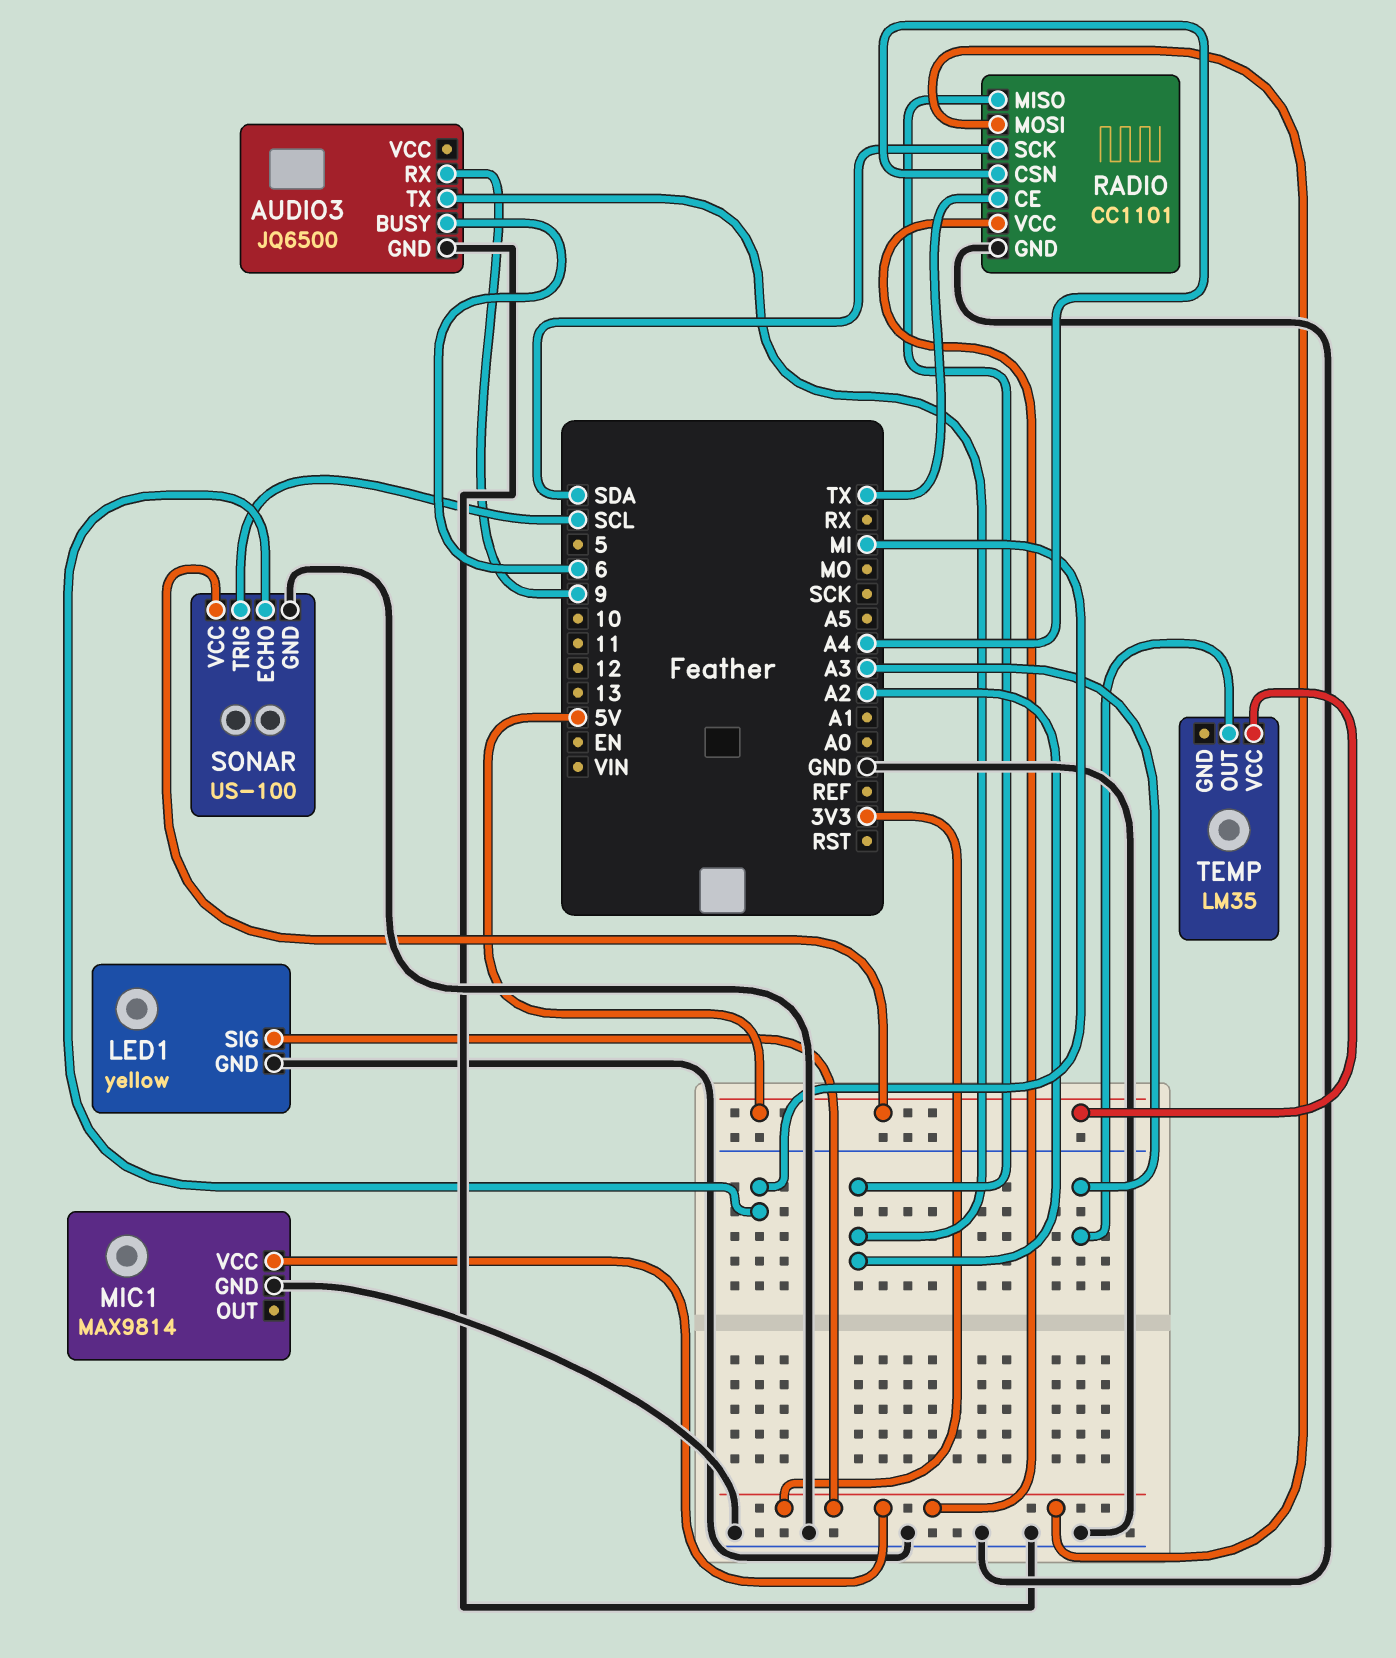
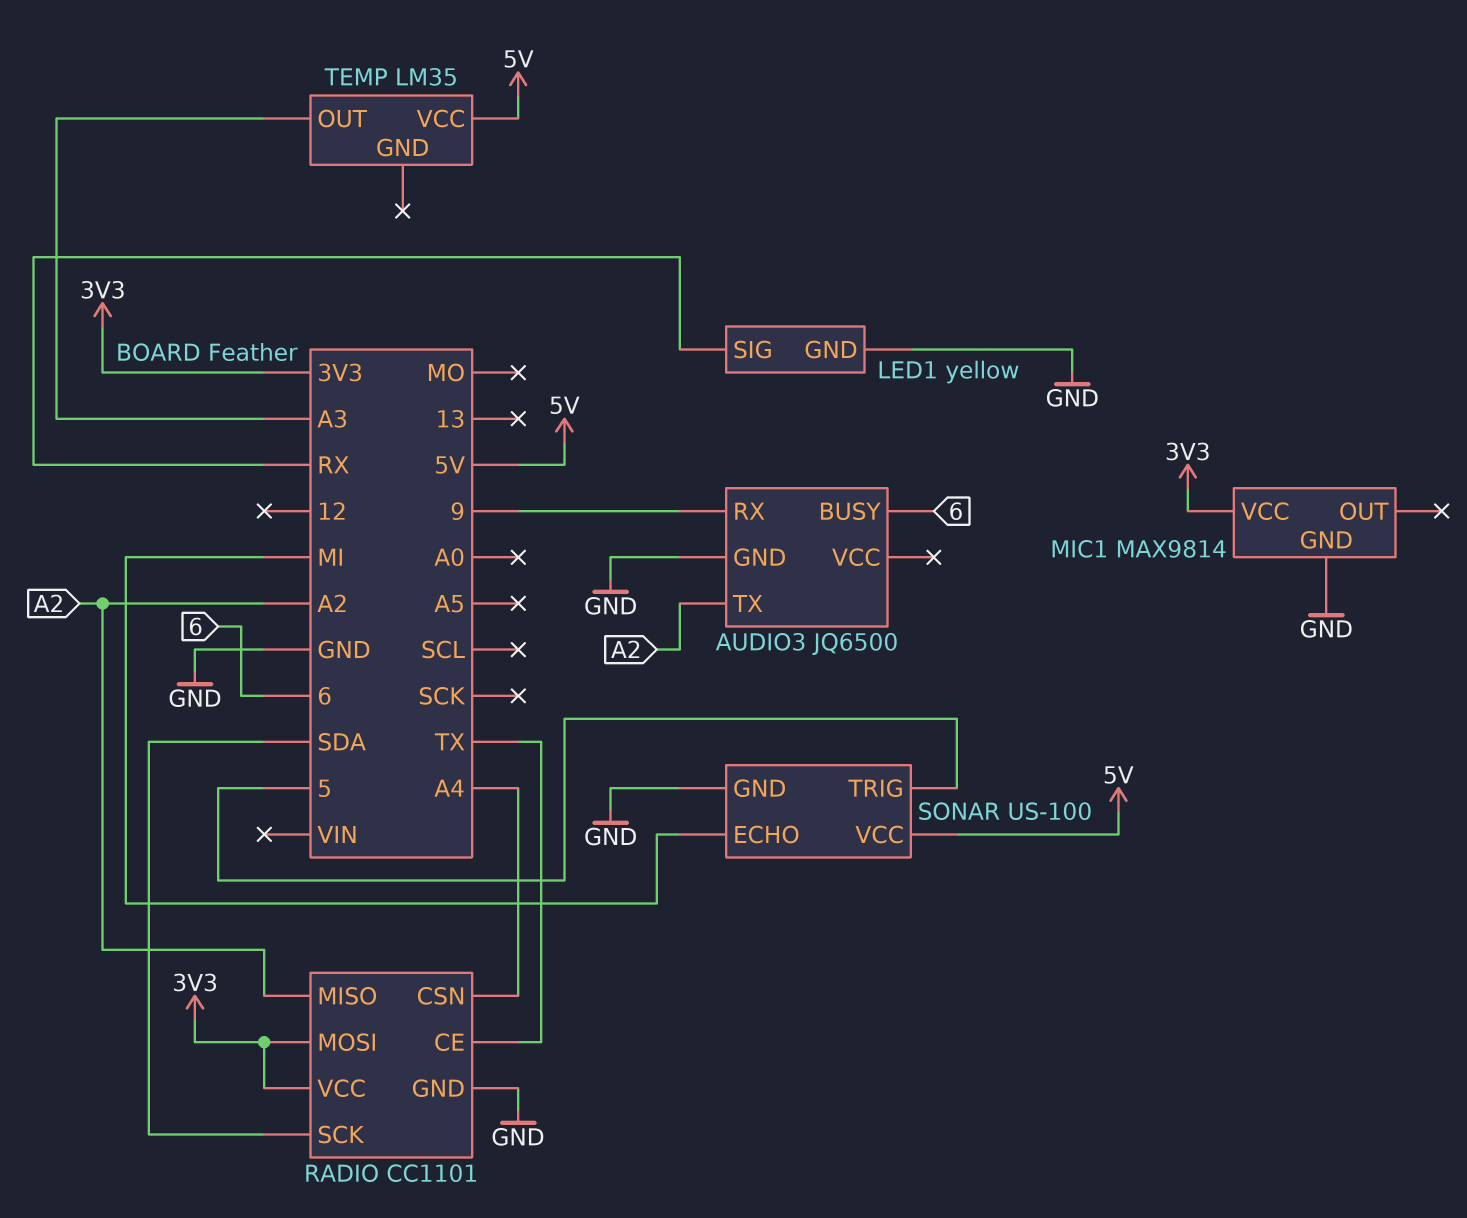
LED1 pin SIG: 3V3 -> RX
SONAR pin TRIG: SCL -> 5

